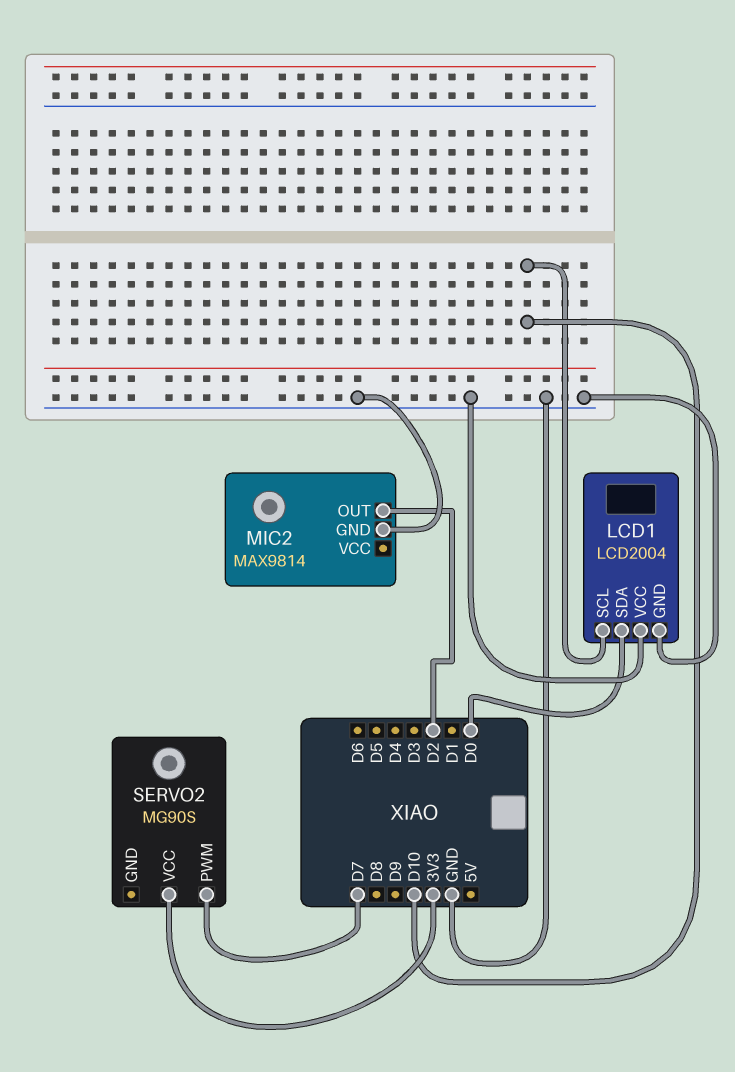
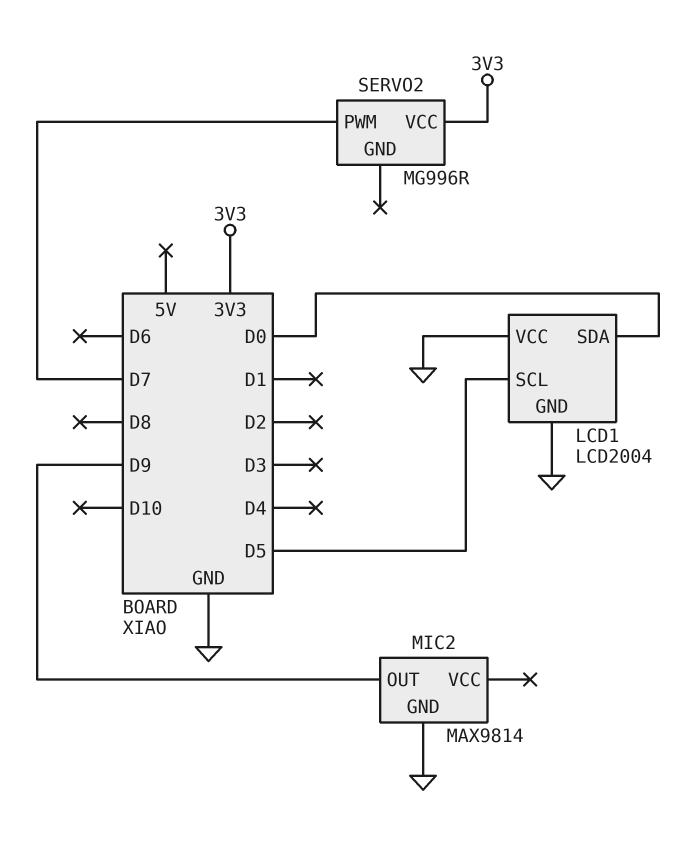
LCD1 pin SCL: D10 -> D5
MIC2 pin OUT: D2 -> D9
SERVO2: MG90S -> MG996R

